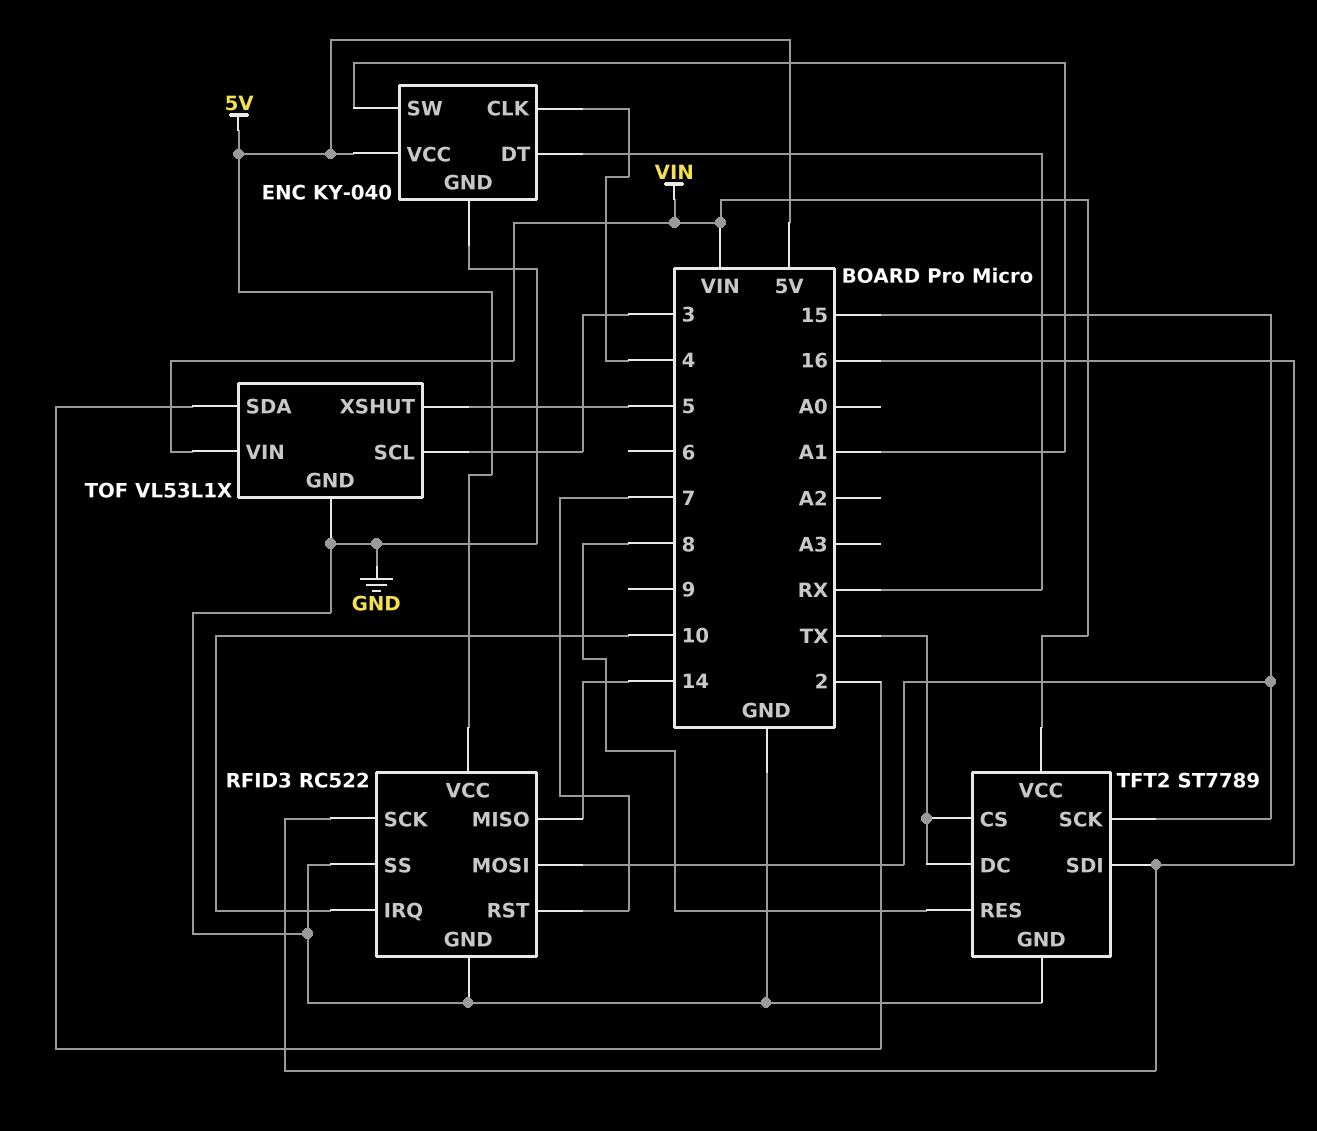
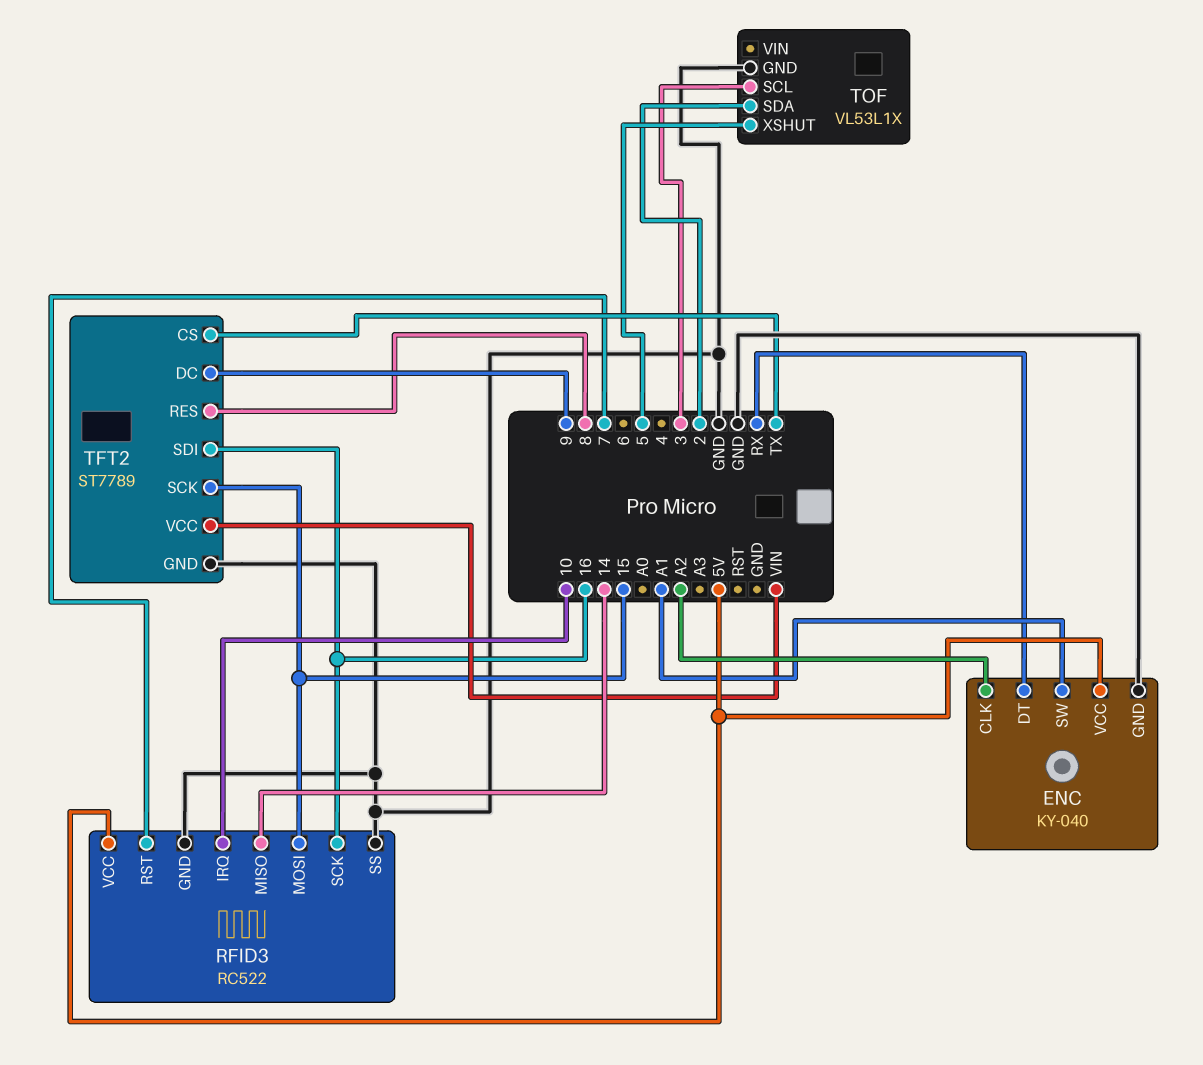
ENC pin CLK: 4 -> A2
TFT2 pin DC: TX -> 9
TOF pin VIN: VIN -> none

